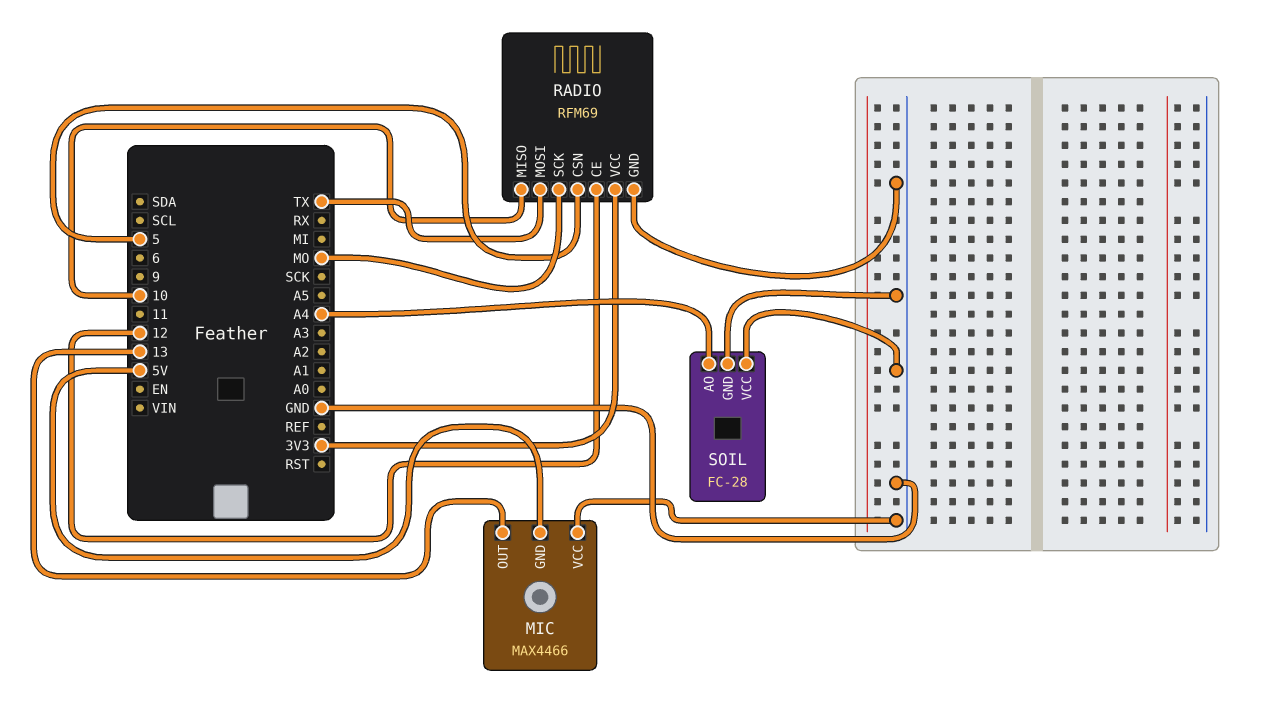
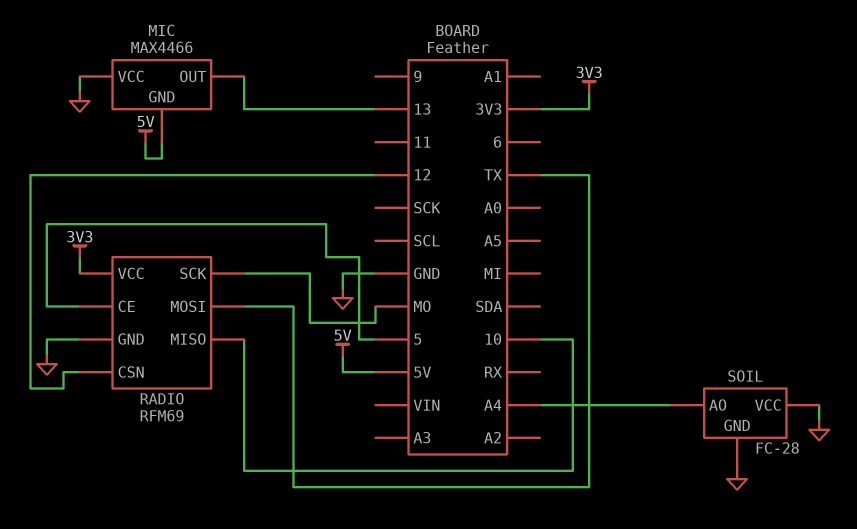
RADIO pin CE: 12 -> 5
RADIO pin CSN: 5 -> 12

